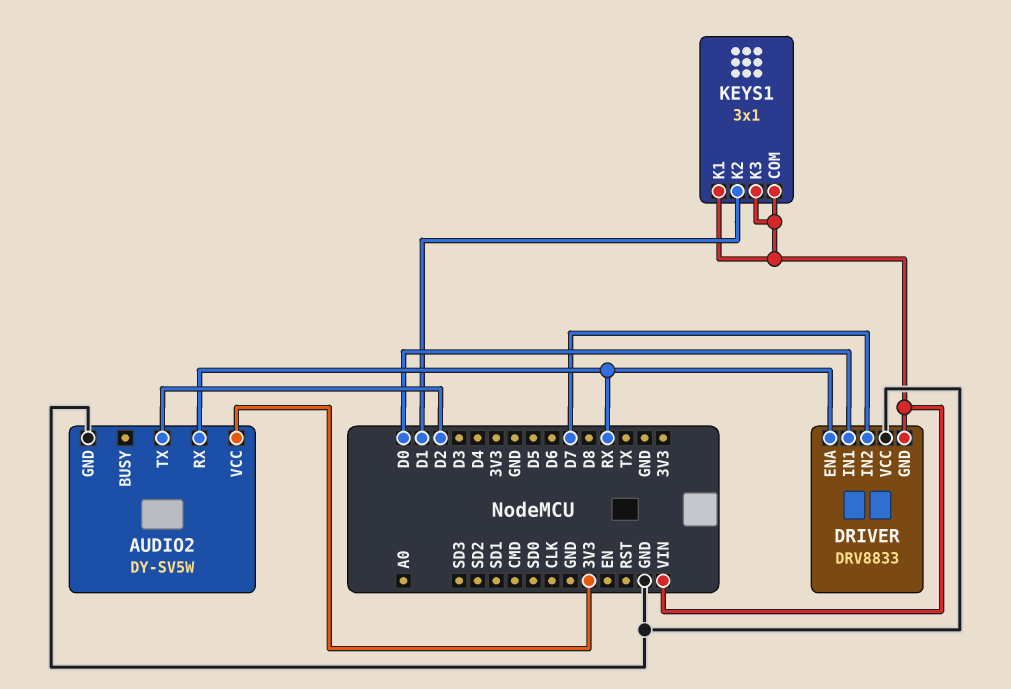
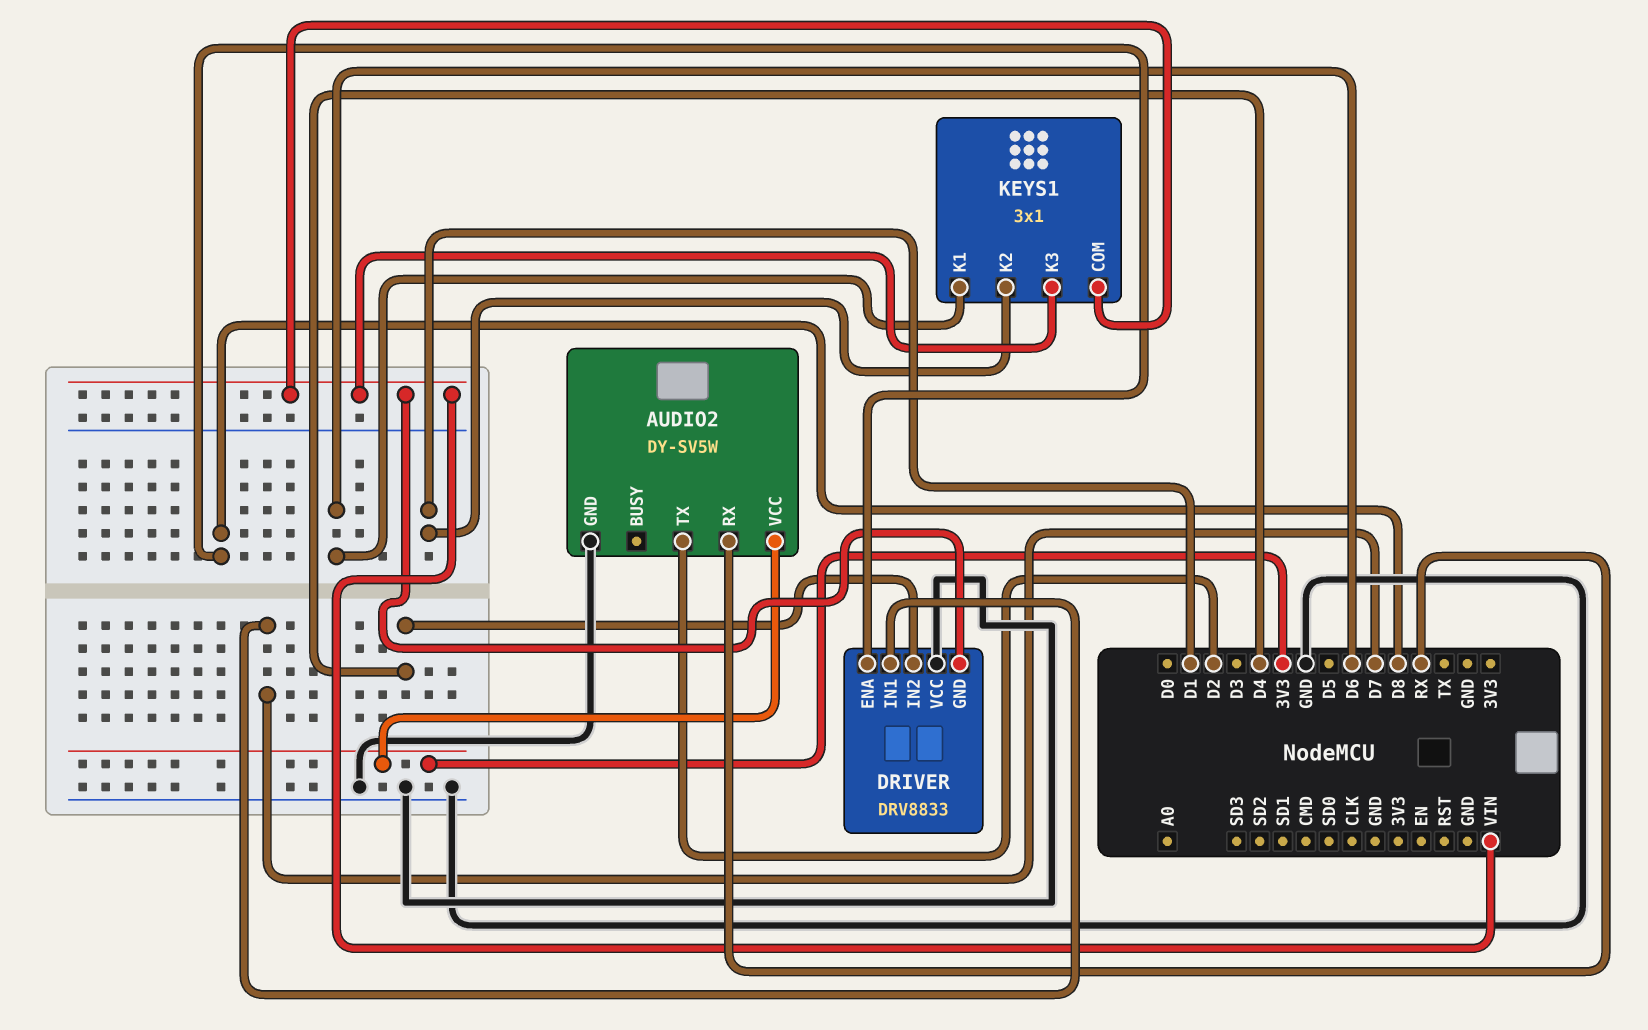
DRIVER pin ENA: RX -> D8
DRIVER pin IN1: D0 -> D7
DRIVER pin IN2: D7 -> D4
KEYS1 pin K1: VIN -> D6

